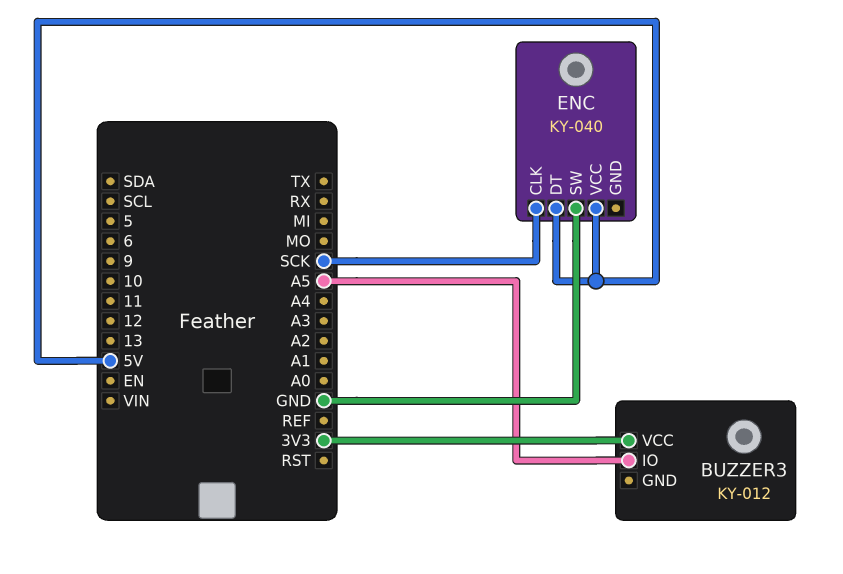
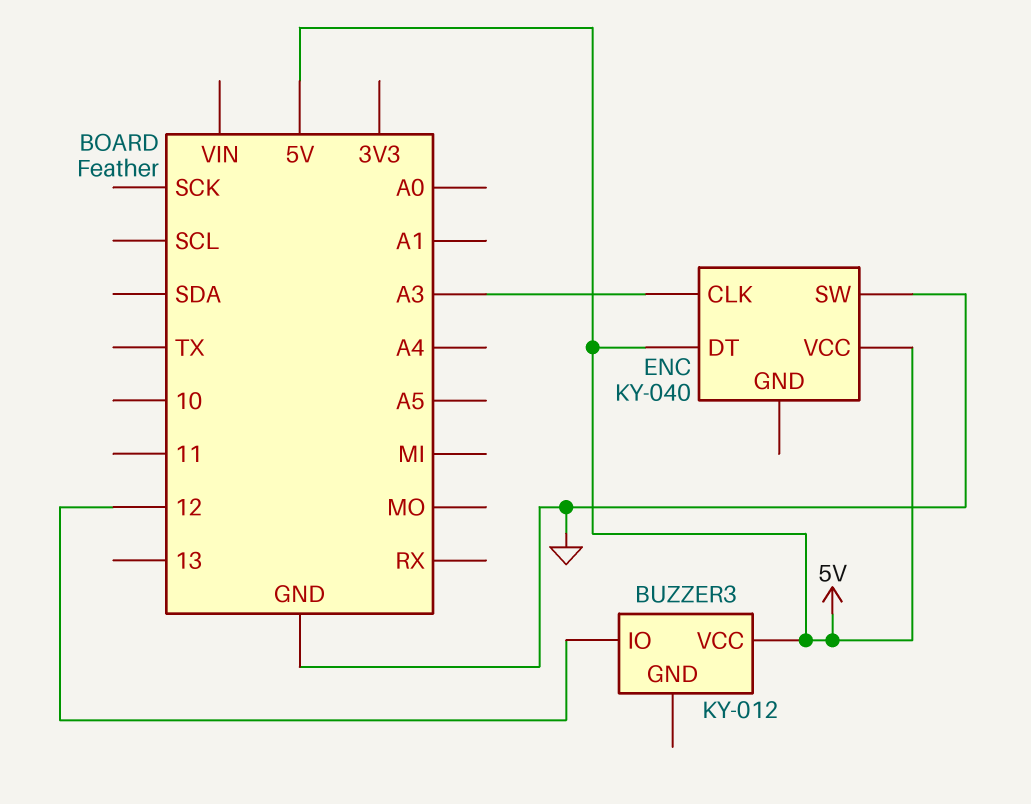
BUZZER3 pin IO: A5 -> 12
BUZZER3 pin VCC: 3V3 -> 5V
ENC pin CLK: SCK -> A3

